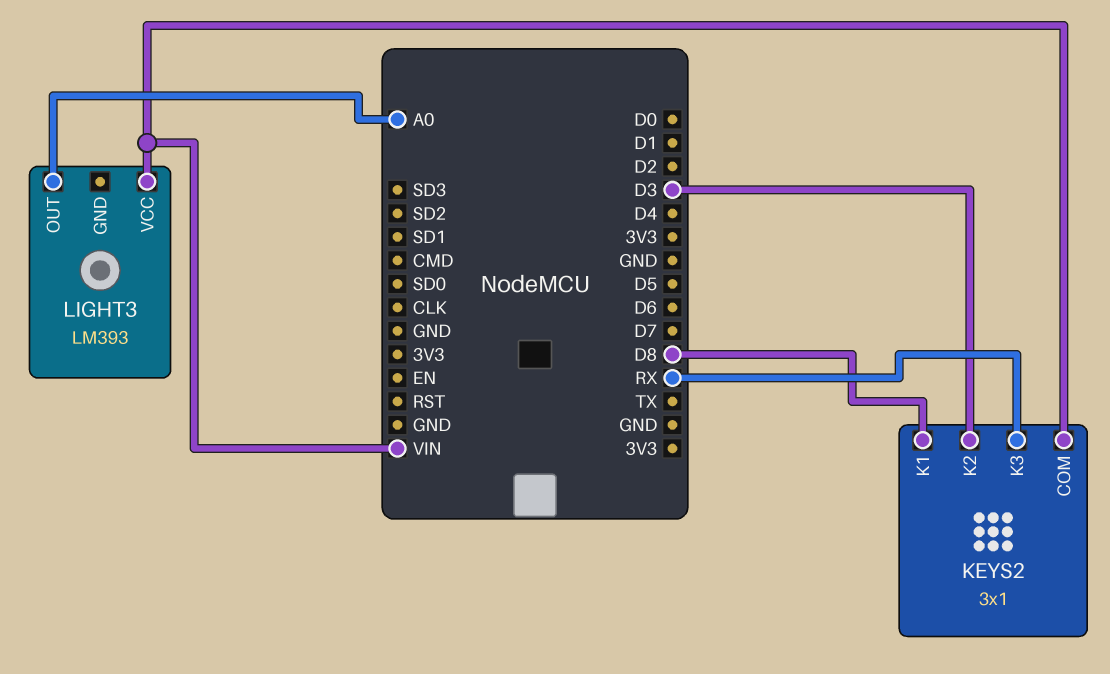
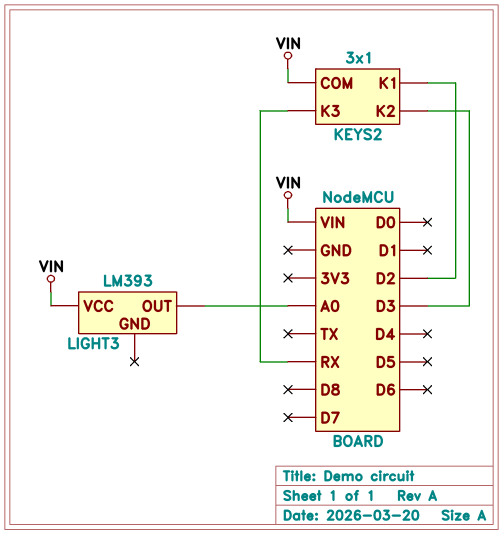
KEYS2 pin K1: D8 -> D2

